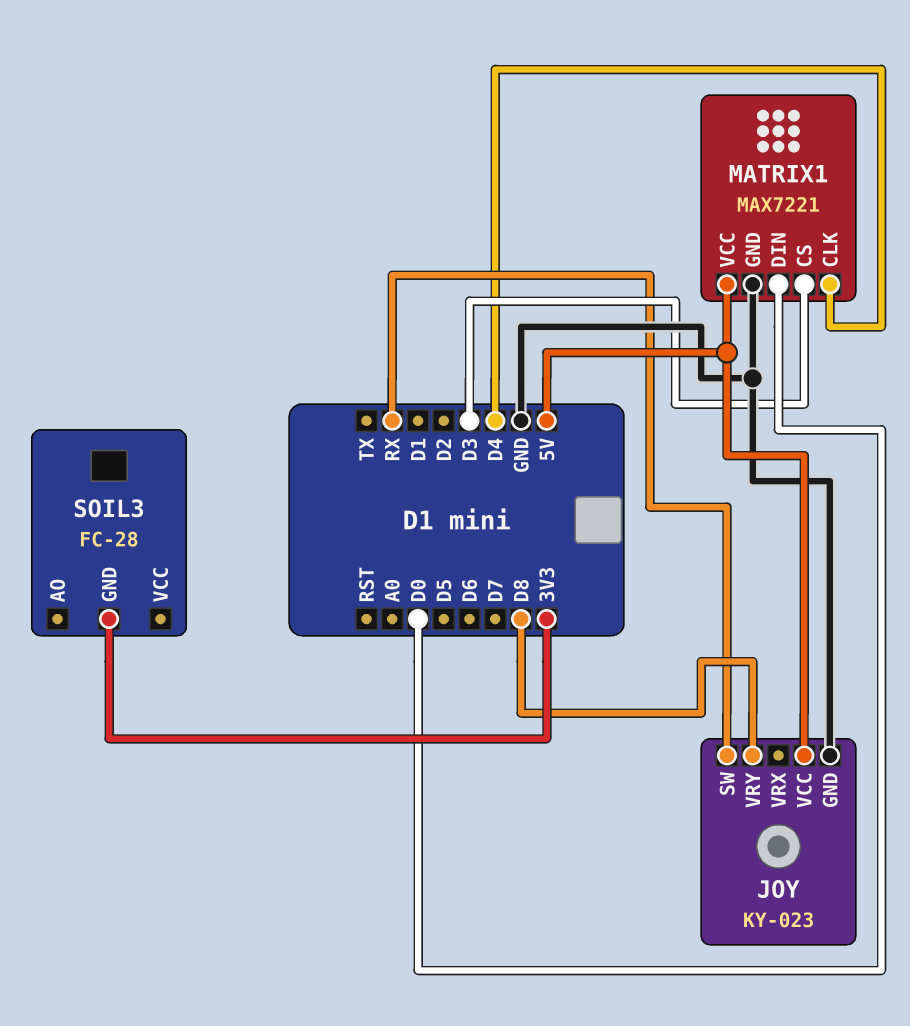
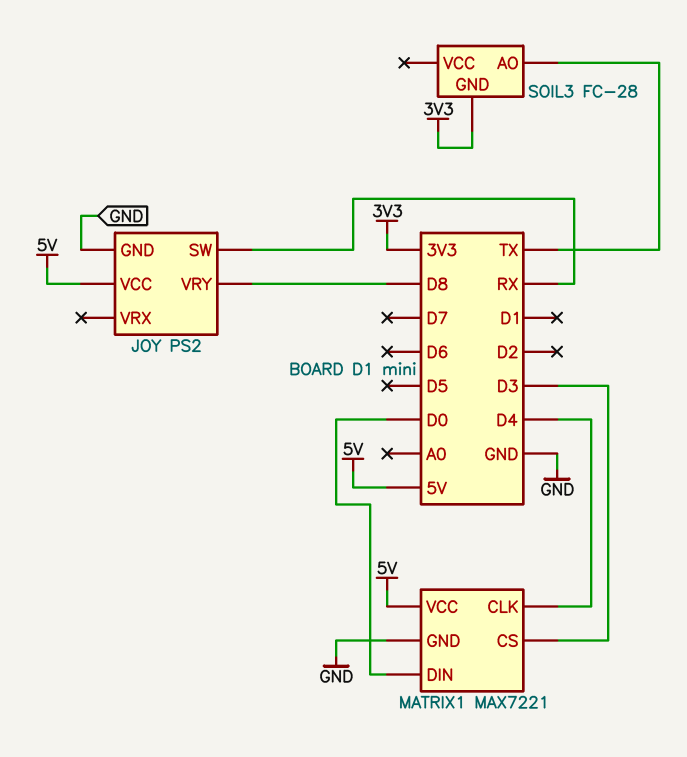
JOY: KY-023 -> PS2
SOIL3 pin AO: none -> TX

